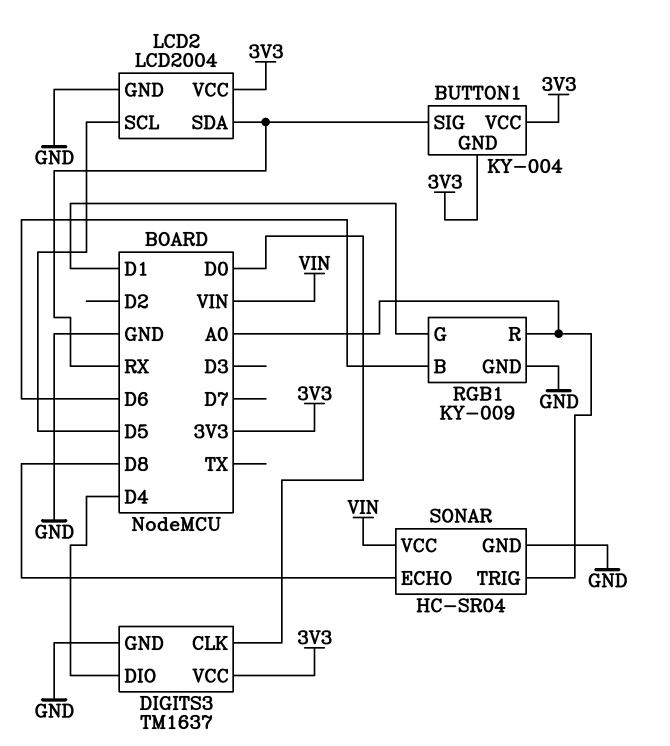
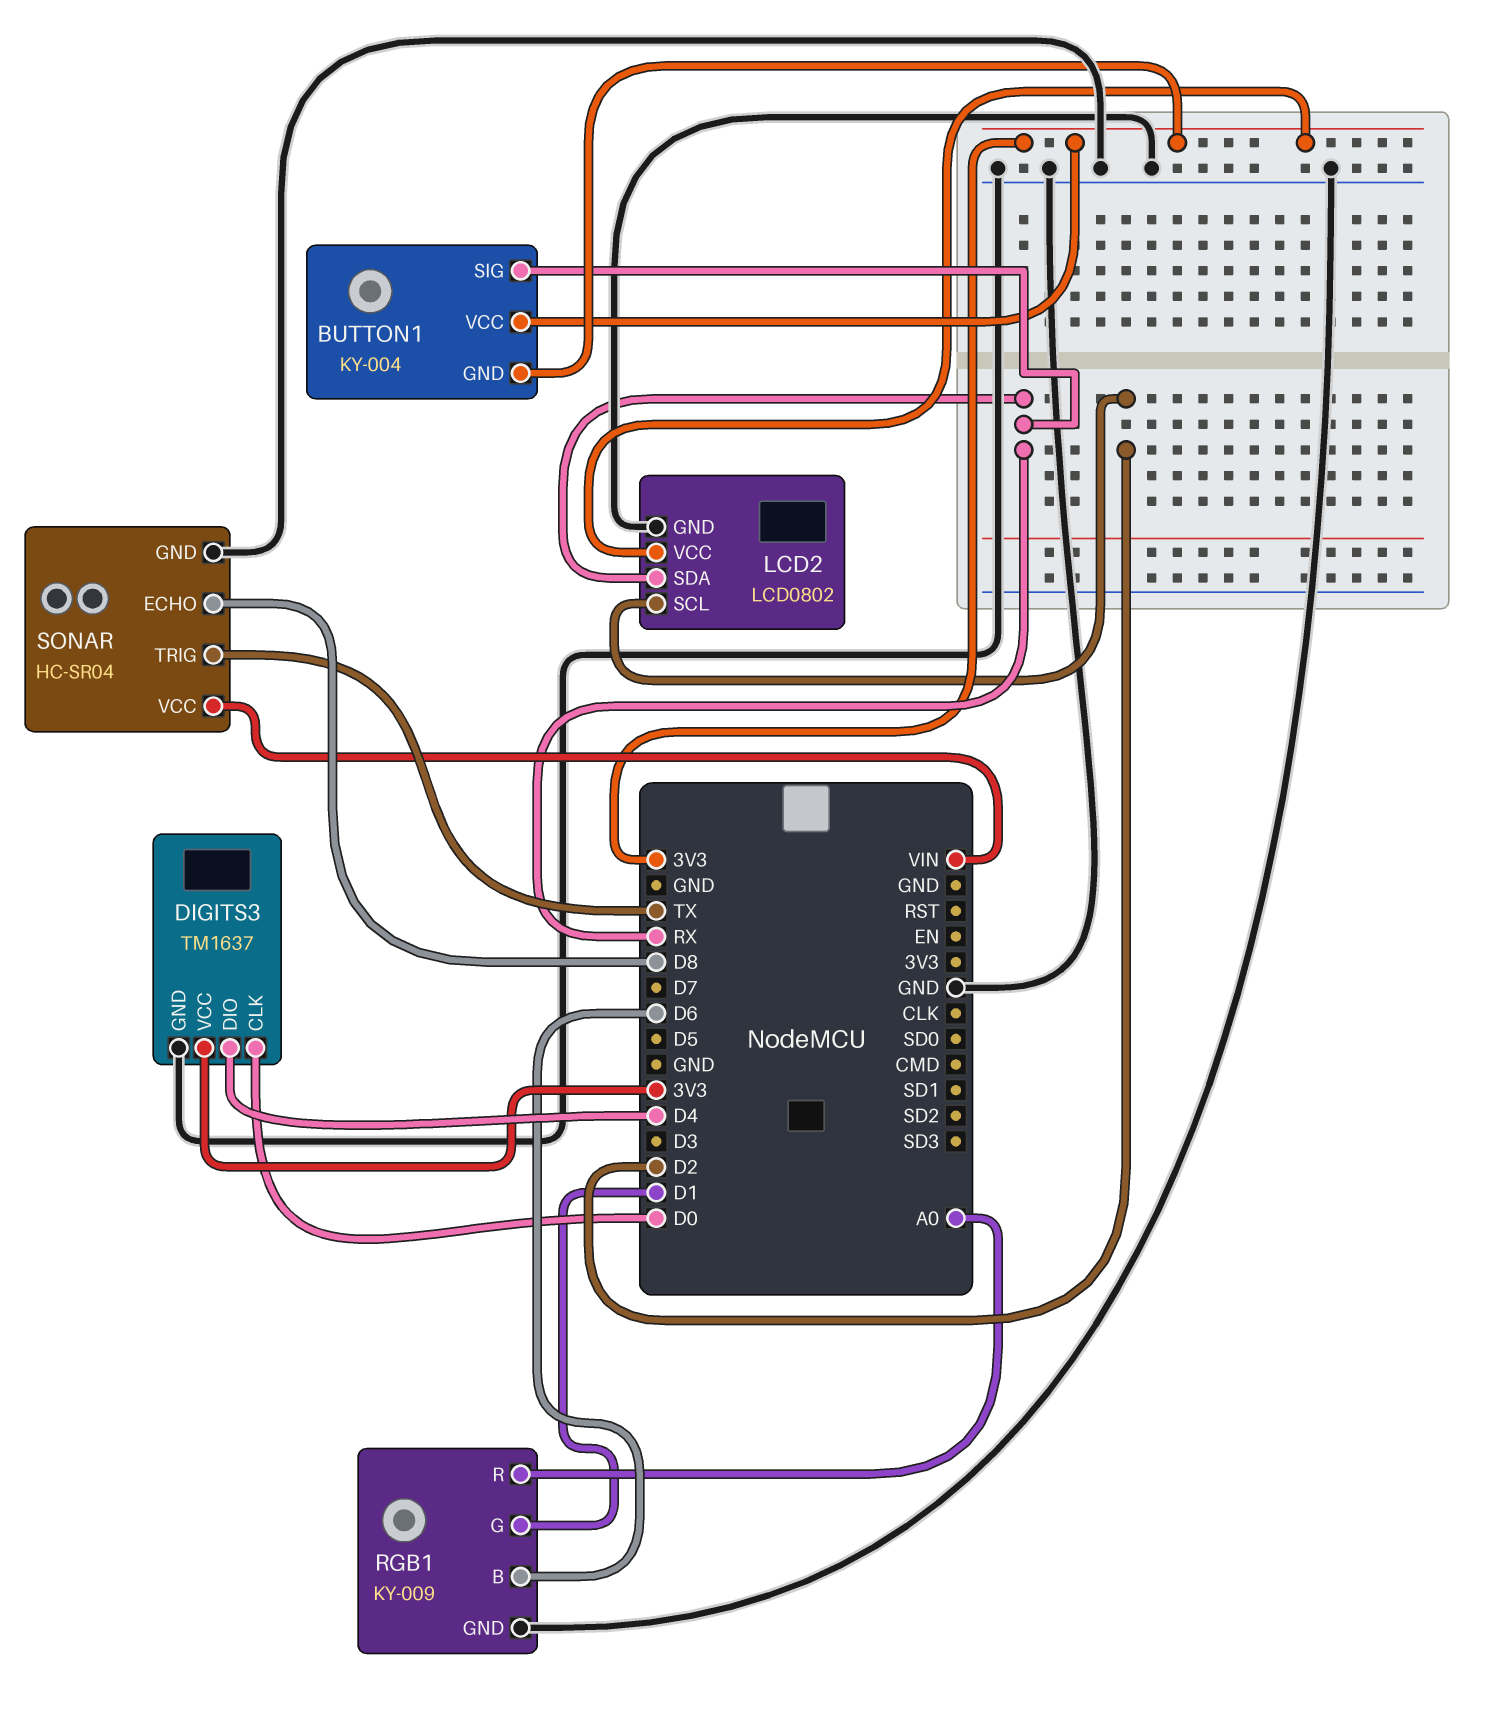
LCD2: LCD2004 -> LCD0802
LCD2 pin SCL: D5 -> D2
SONAR pin TRIG: A0 -> TX

